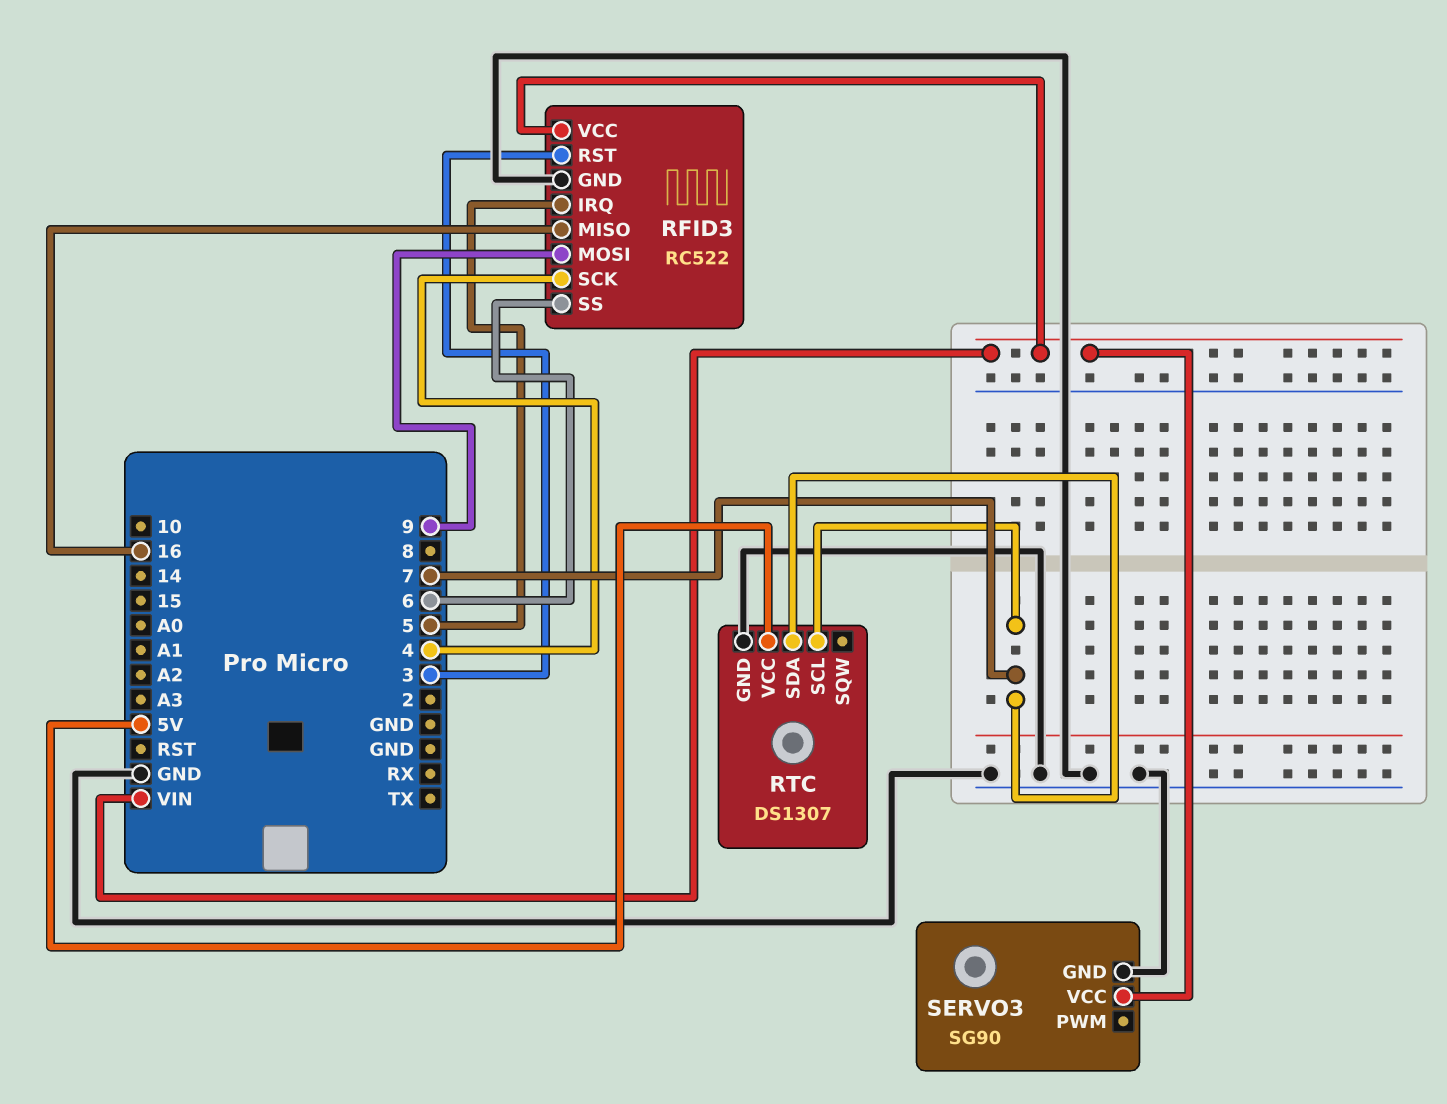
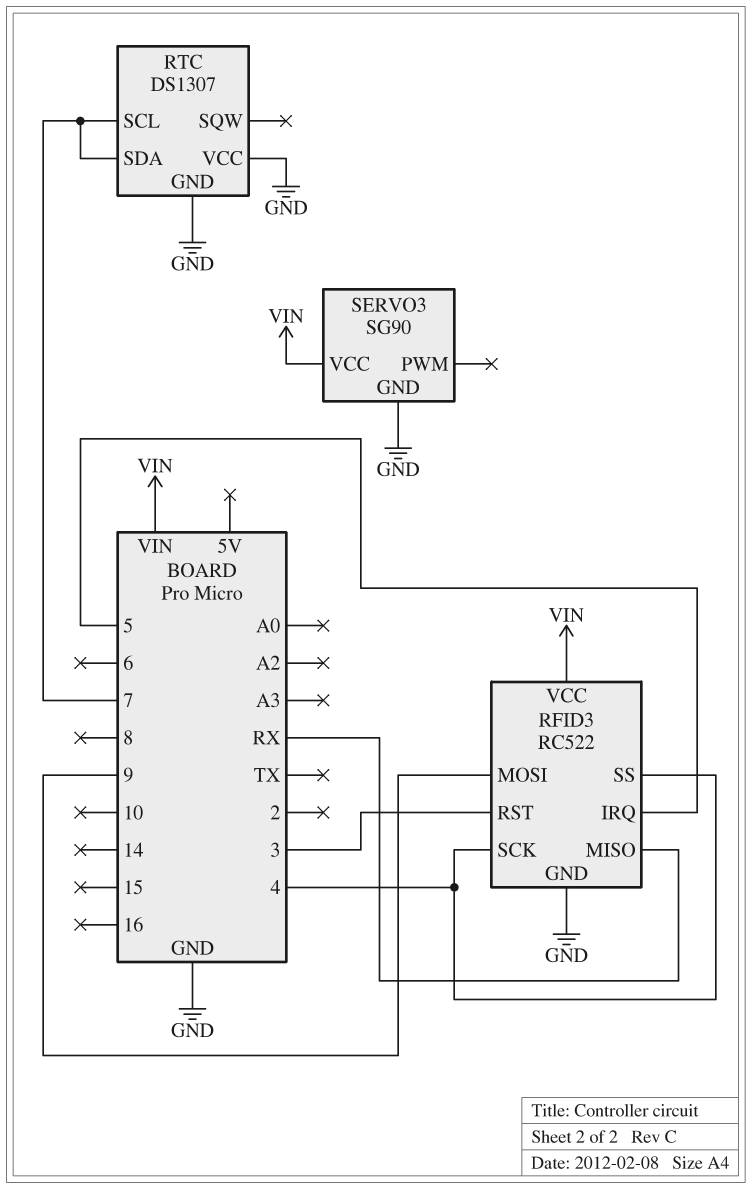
RFID3 pin MISO: 16 -> RX
RFID3 pin SS: 6 -> 4
RTC pin VCC: 5V -> GND

